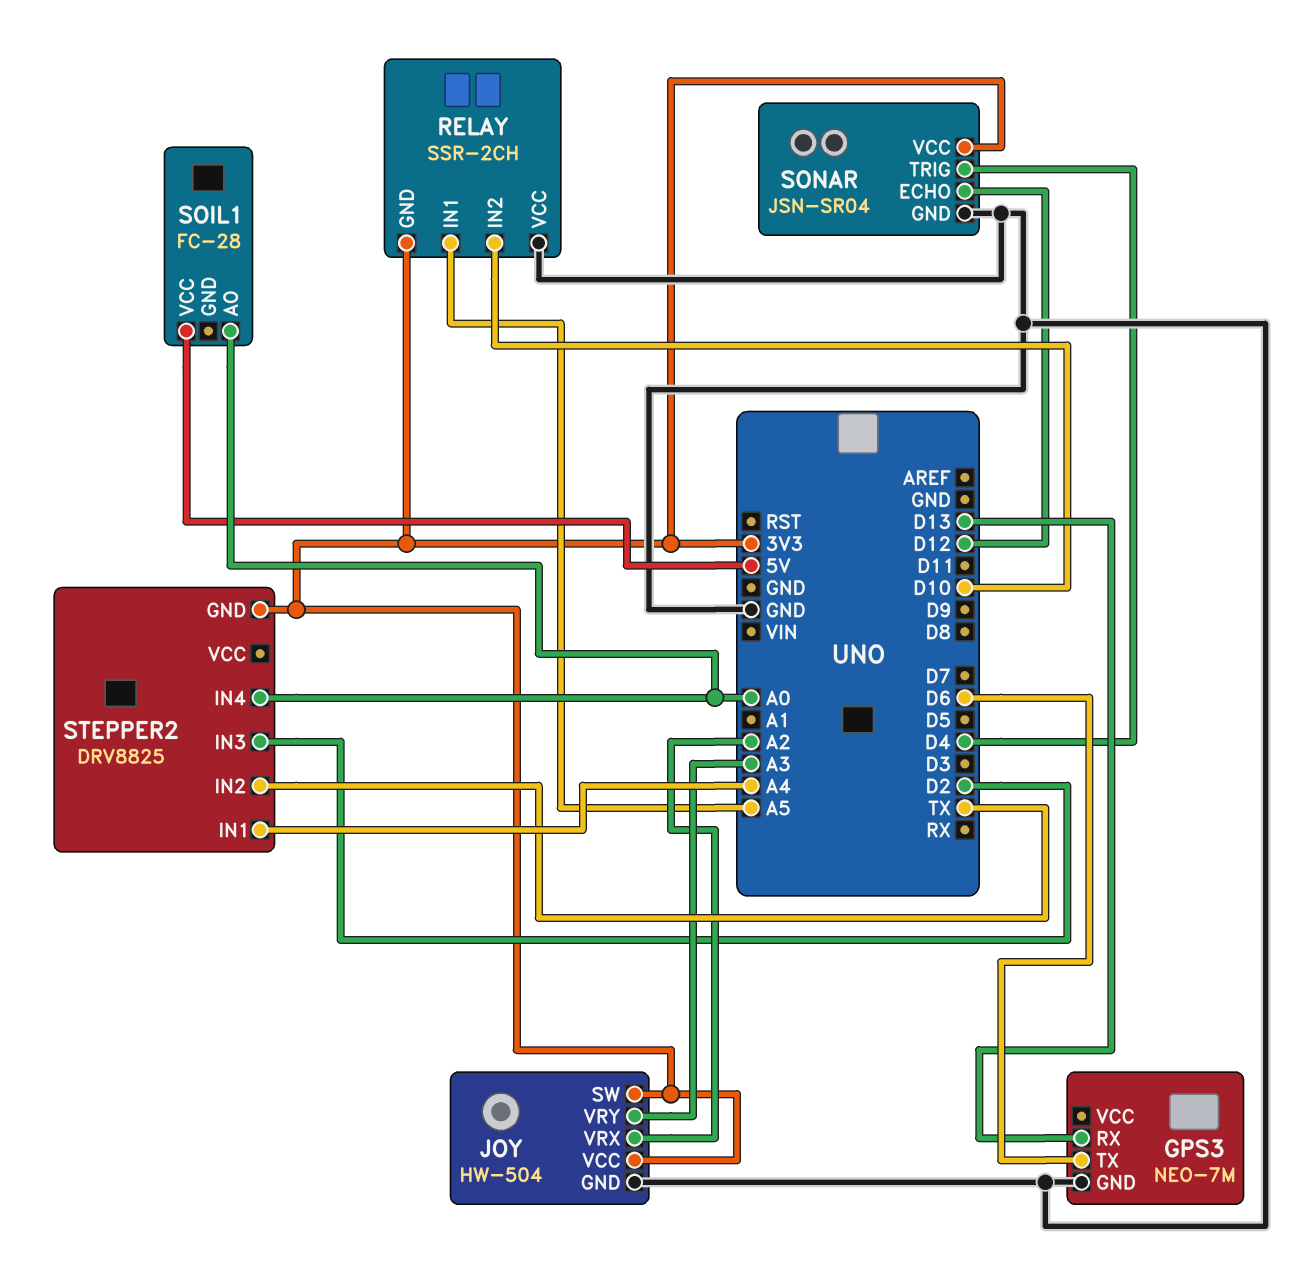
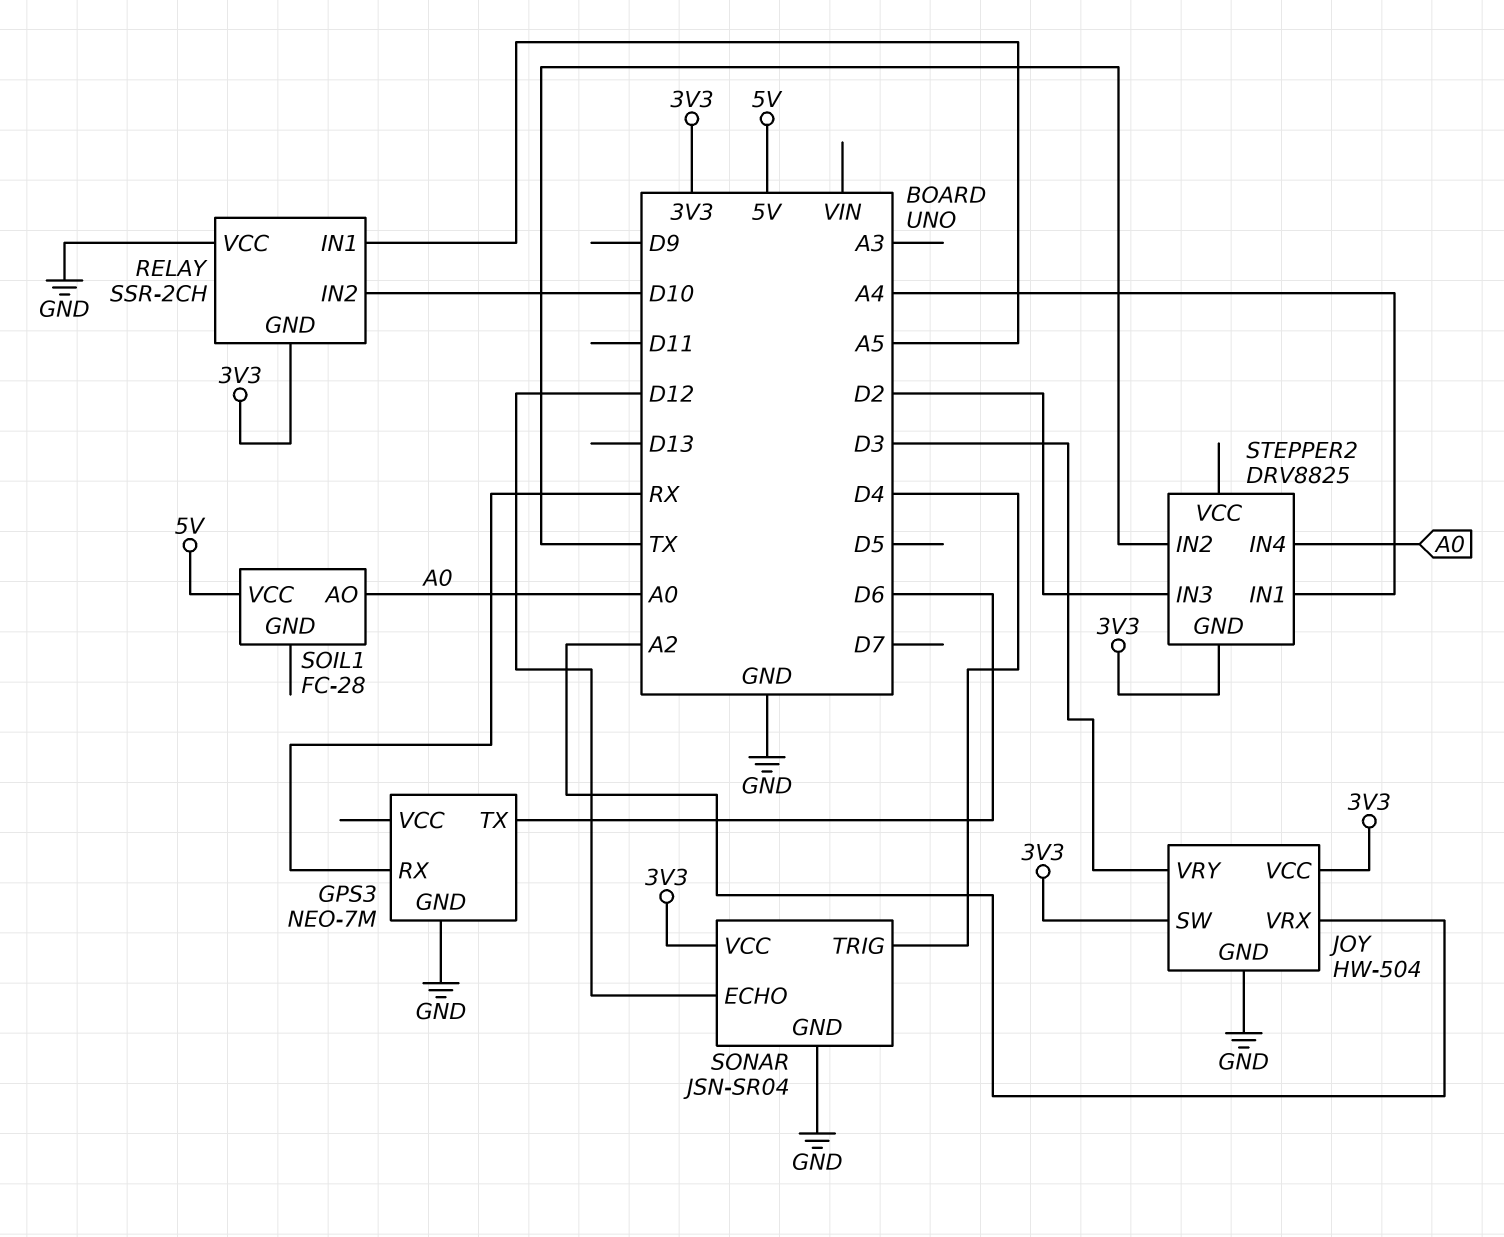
GPS3 pin RX: D13 -> RX
JOY pin VRY: A3 -> D3

